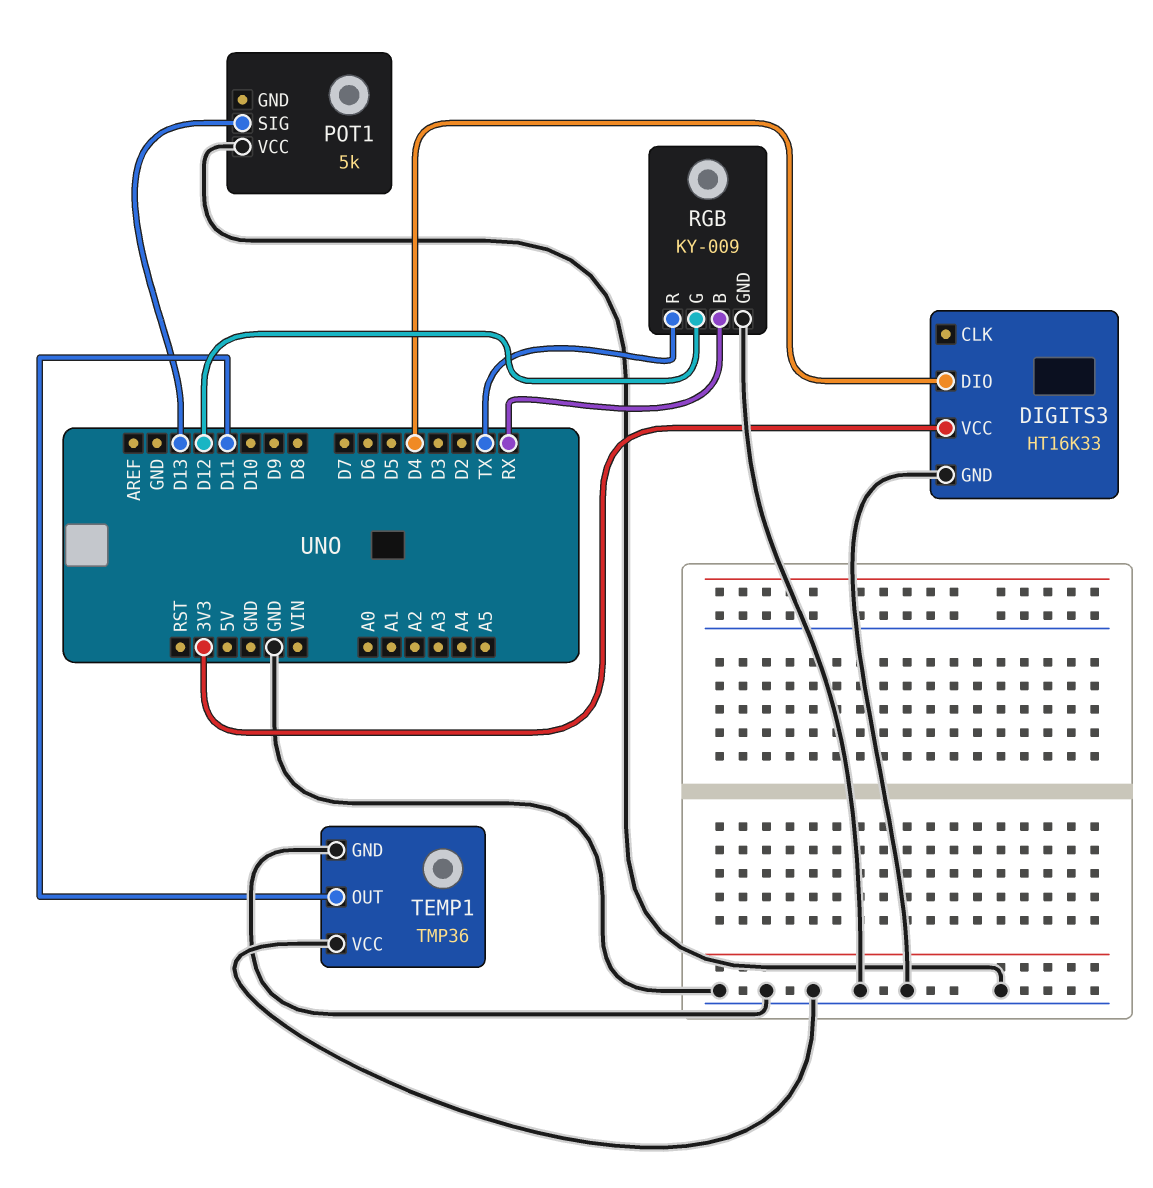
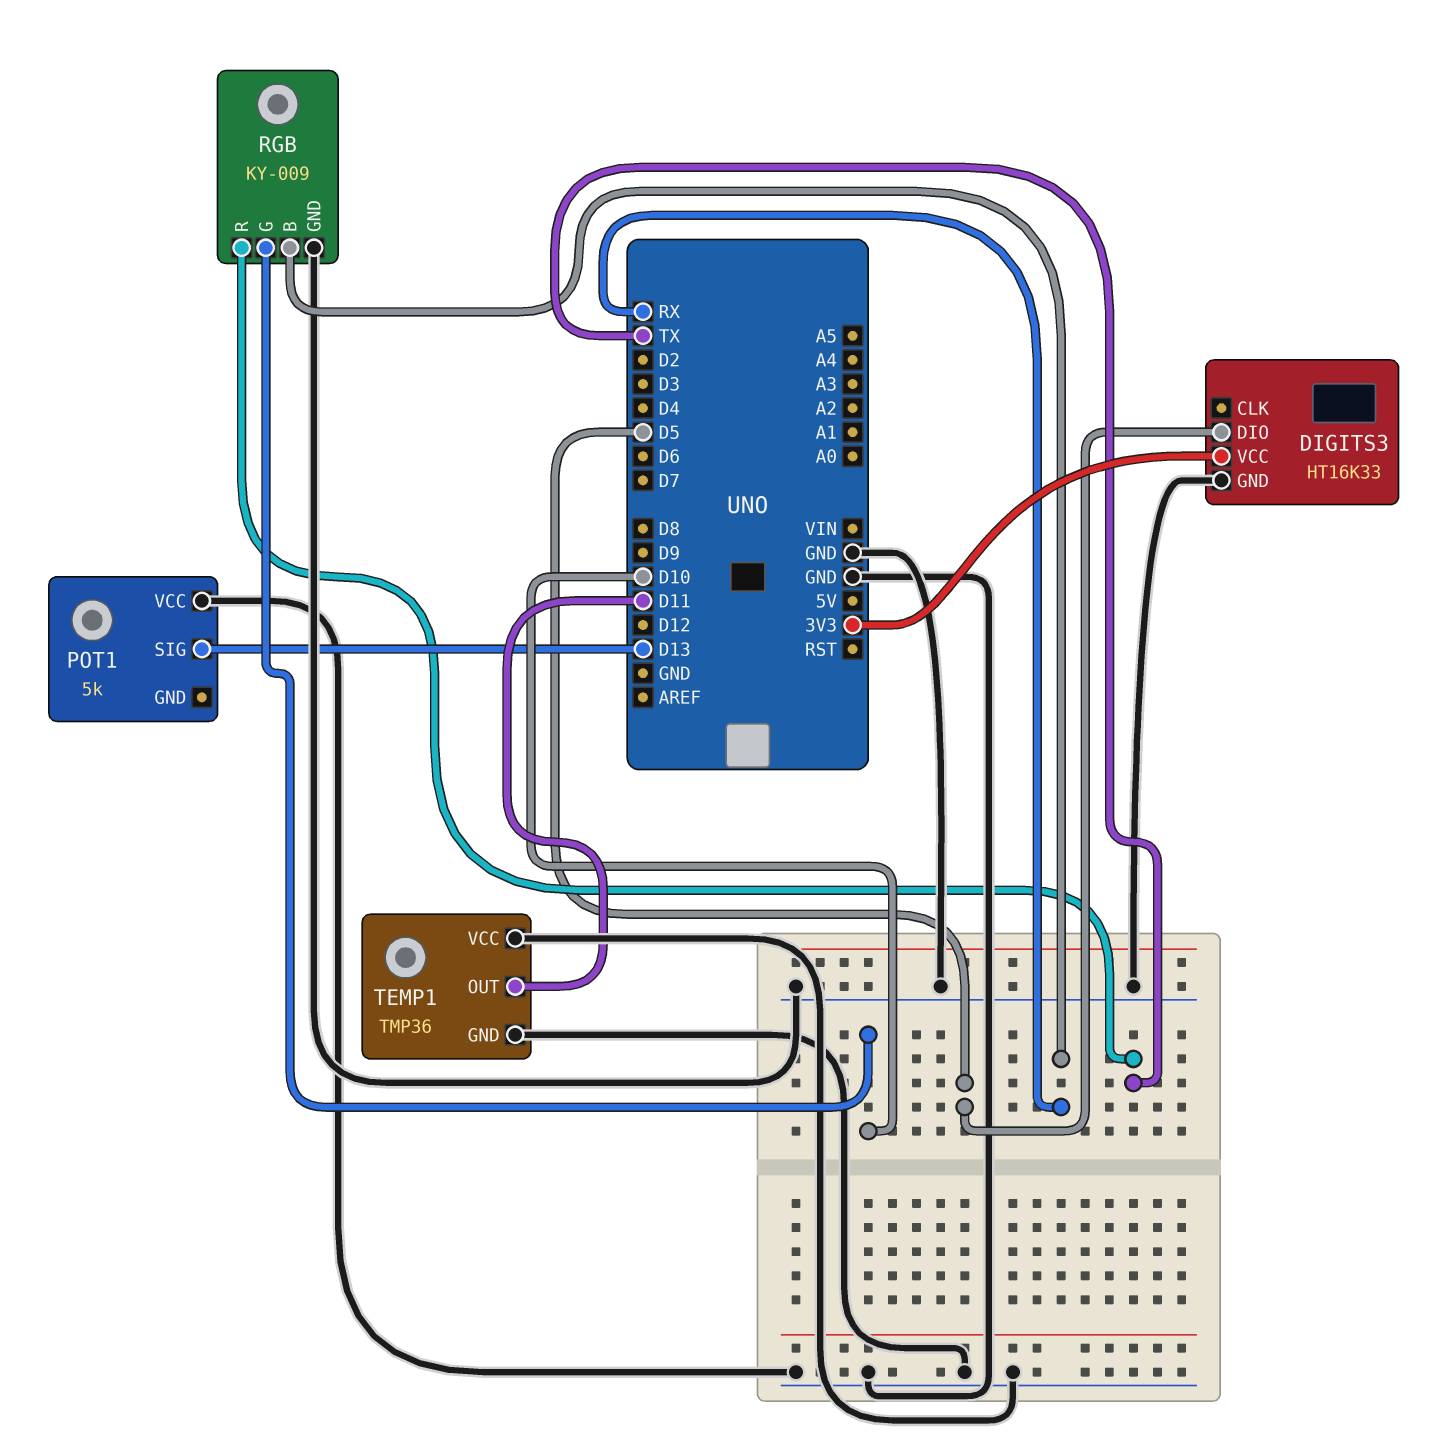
DIGITS3 pin DIO: D4 -> D5
RGB pin G: D12 -> D10

